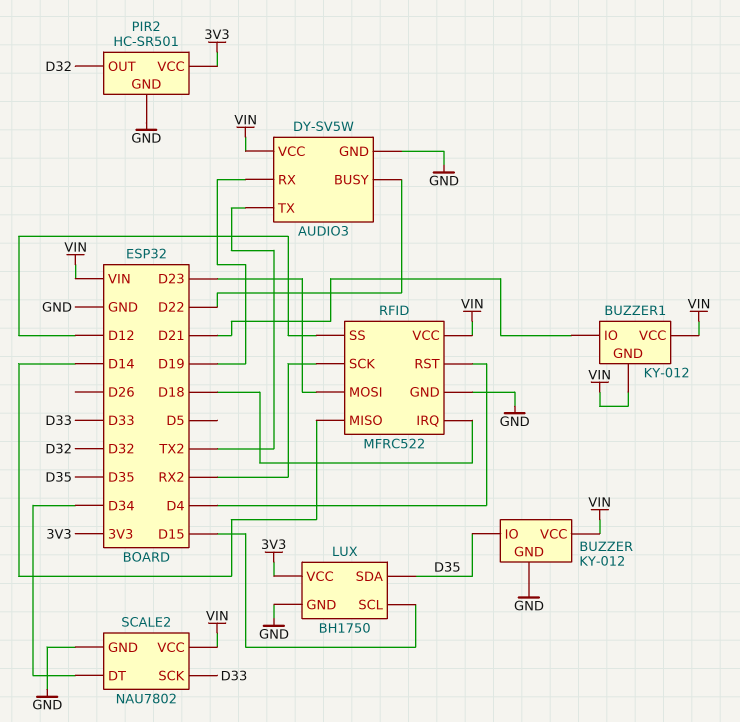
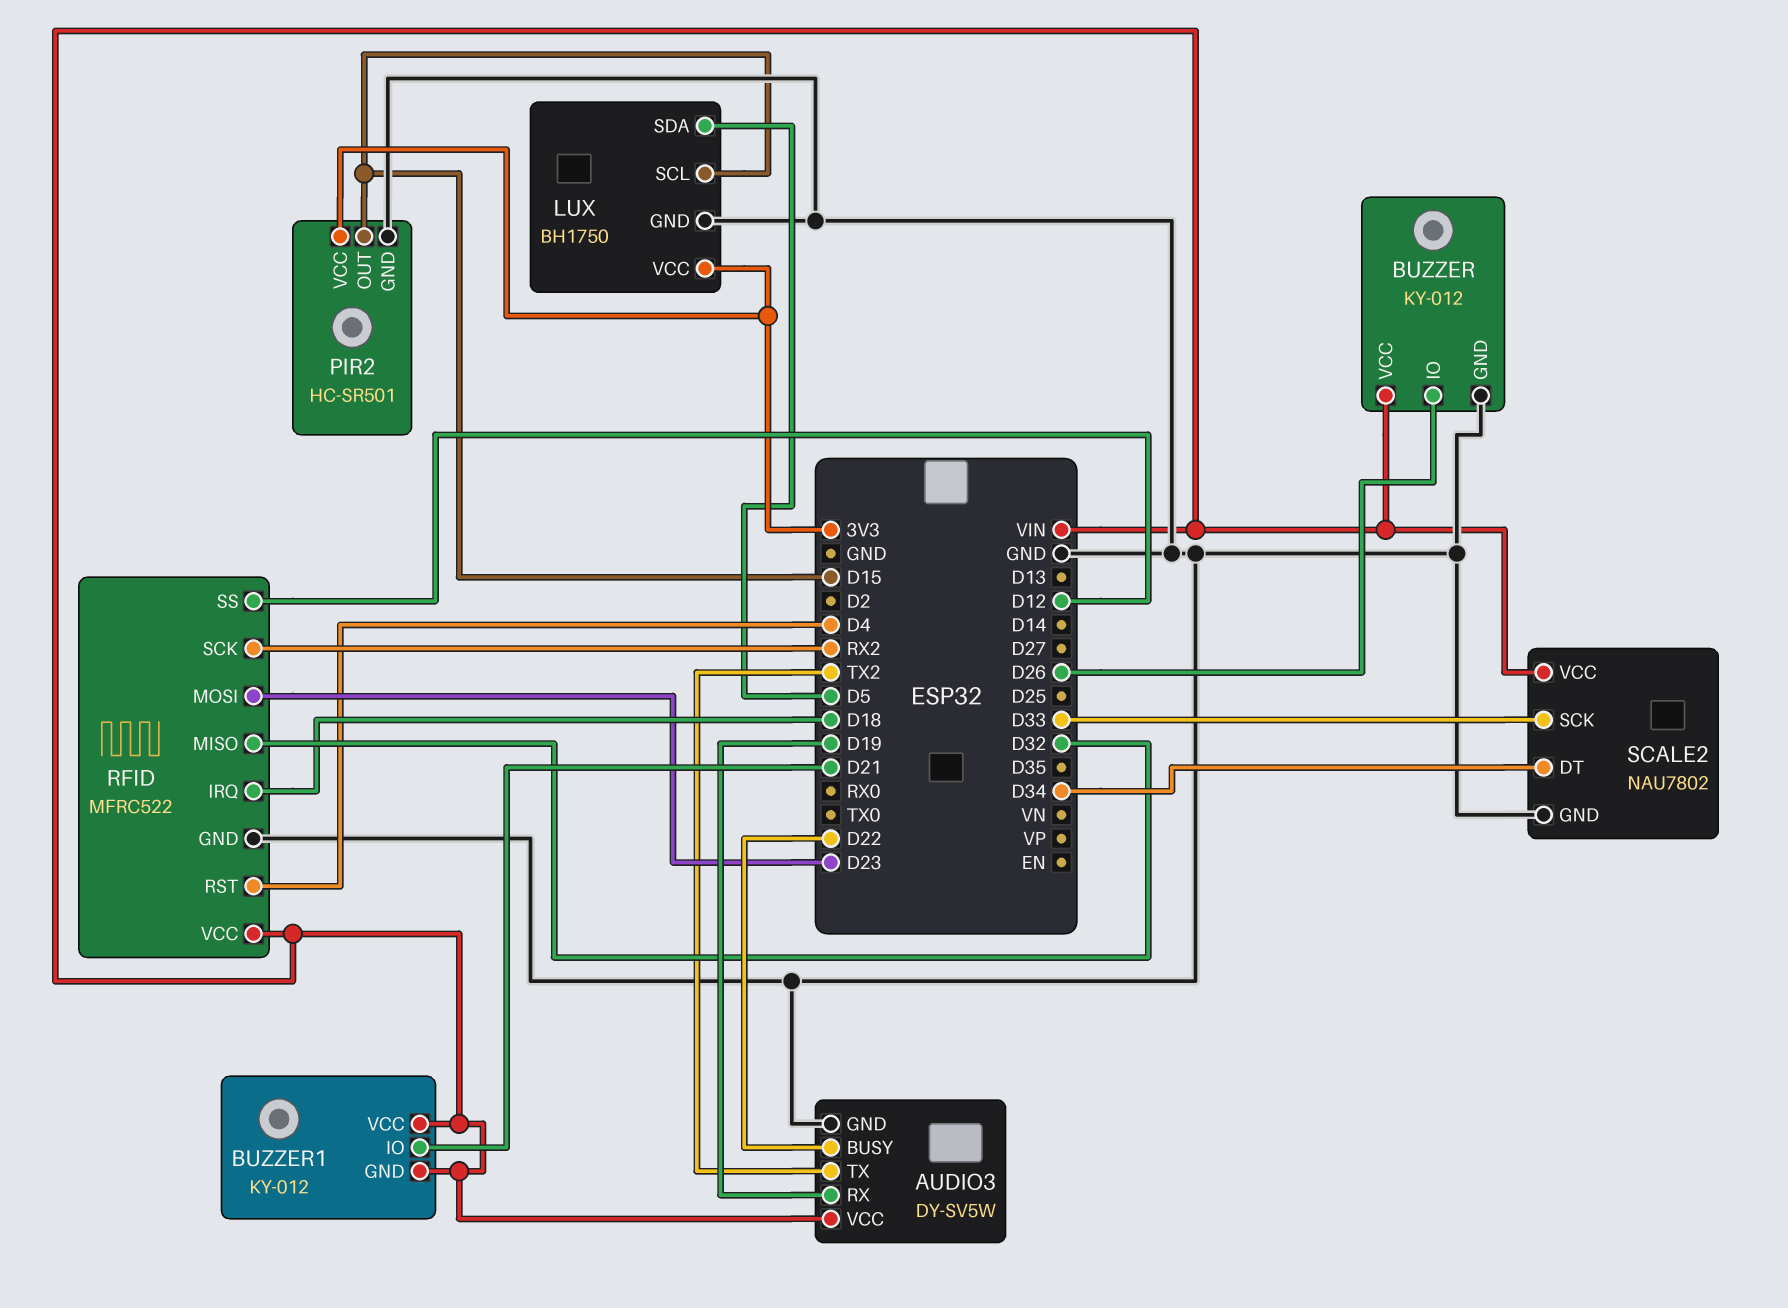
BUZZER pin IO: D35 -> D26
LUX pin SDA: D35 -> D5
PIR2 pin OUT: D32 -> D15
RFID pin MISO: D14 -> D32

